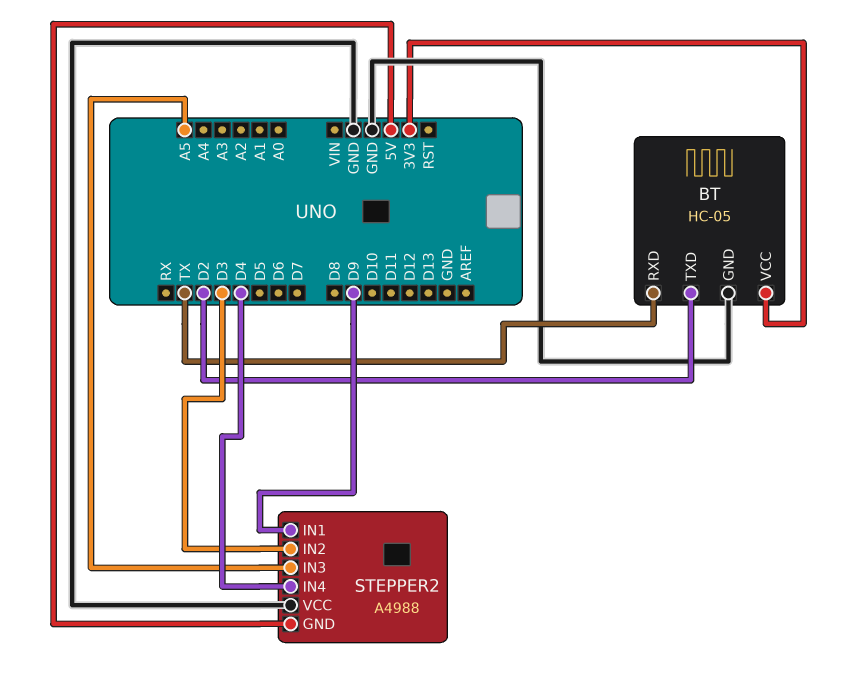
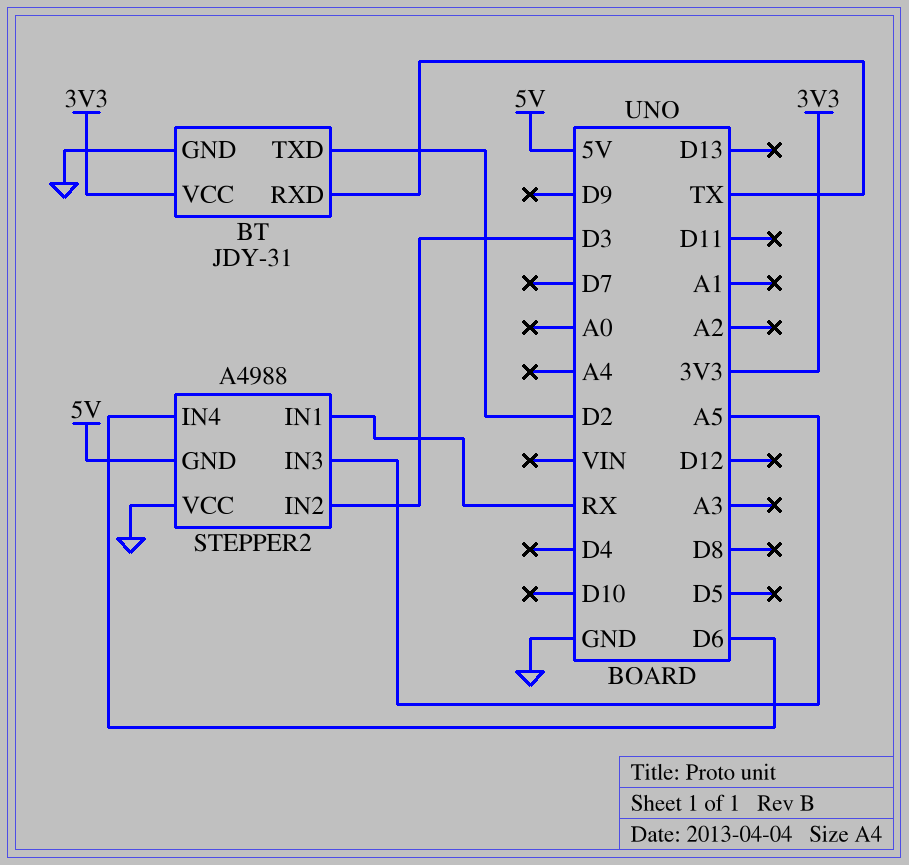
BT: HC-05 -> JDY-31
STEPPER2 pin IN1: D9 -> RX
STEPPER2 pin IN4: D4 -> D6

